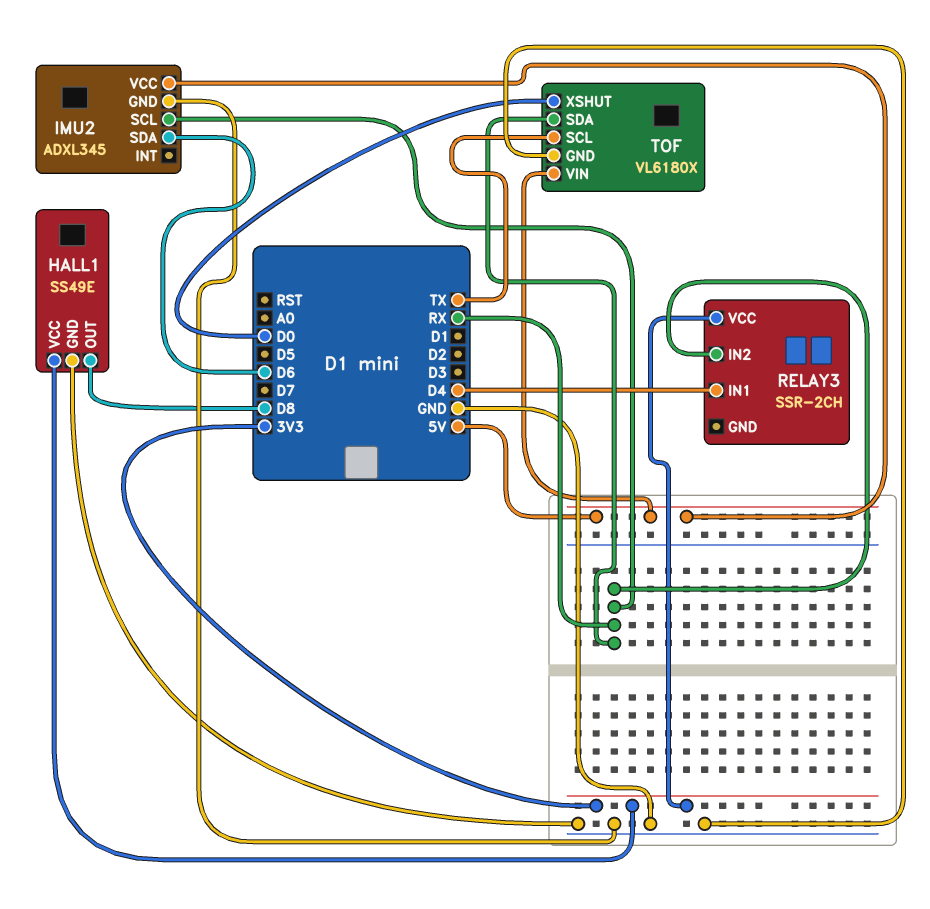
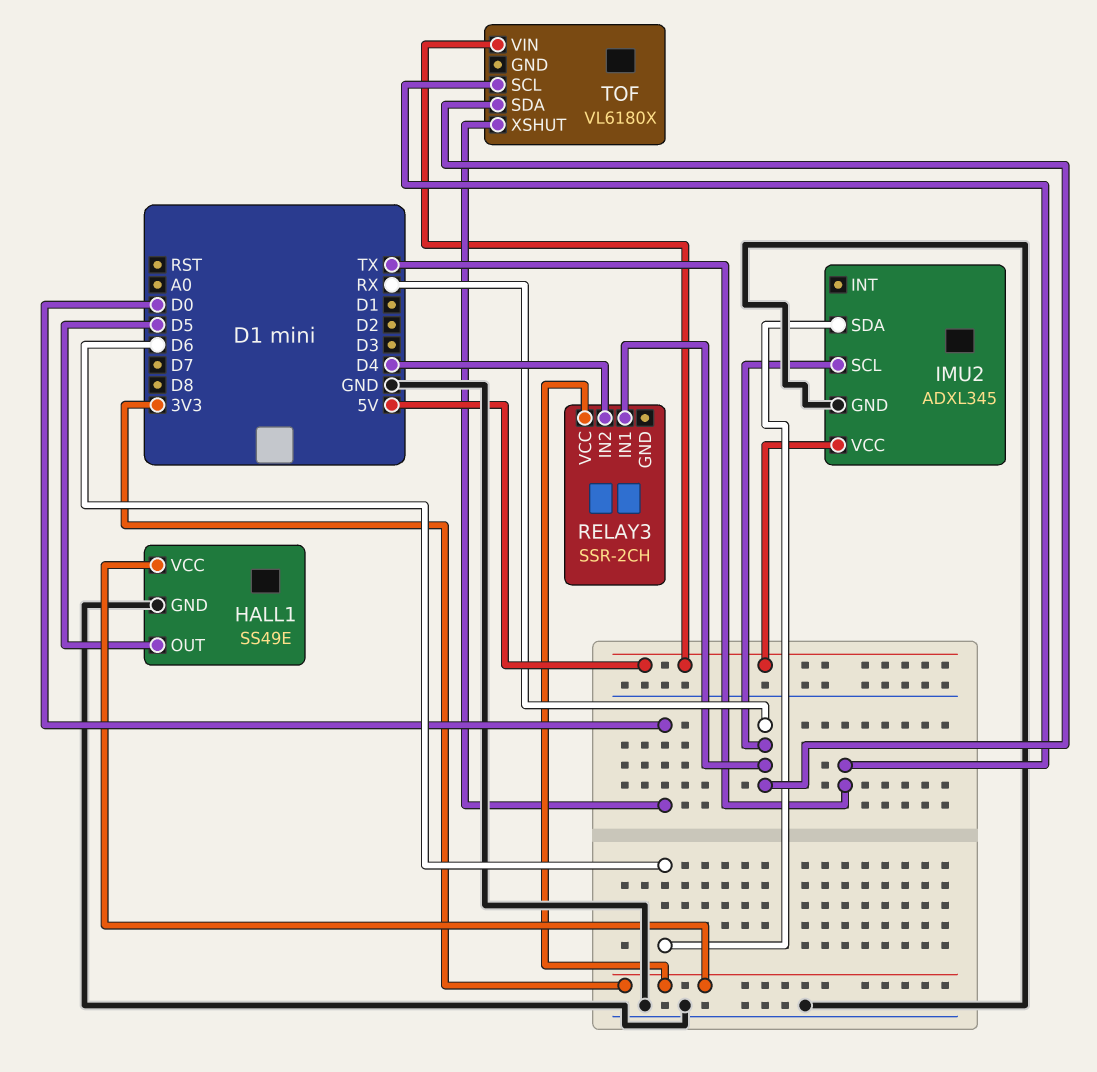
HALL1 pin OUT: D8 -> D5
RELAY3 pin IN1: D4 -> RX
RELAY3 pin IN2: RX -> D4
TOF pin GND: GND -> none

